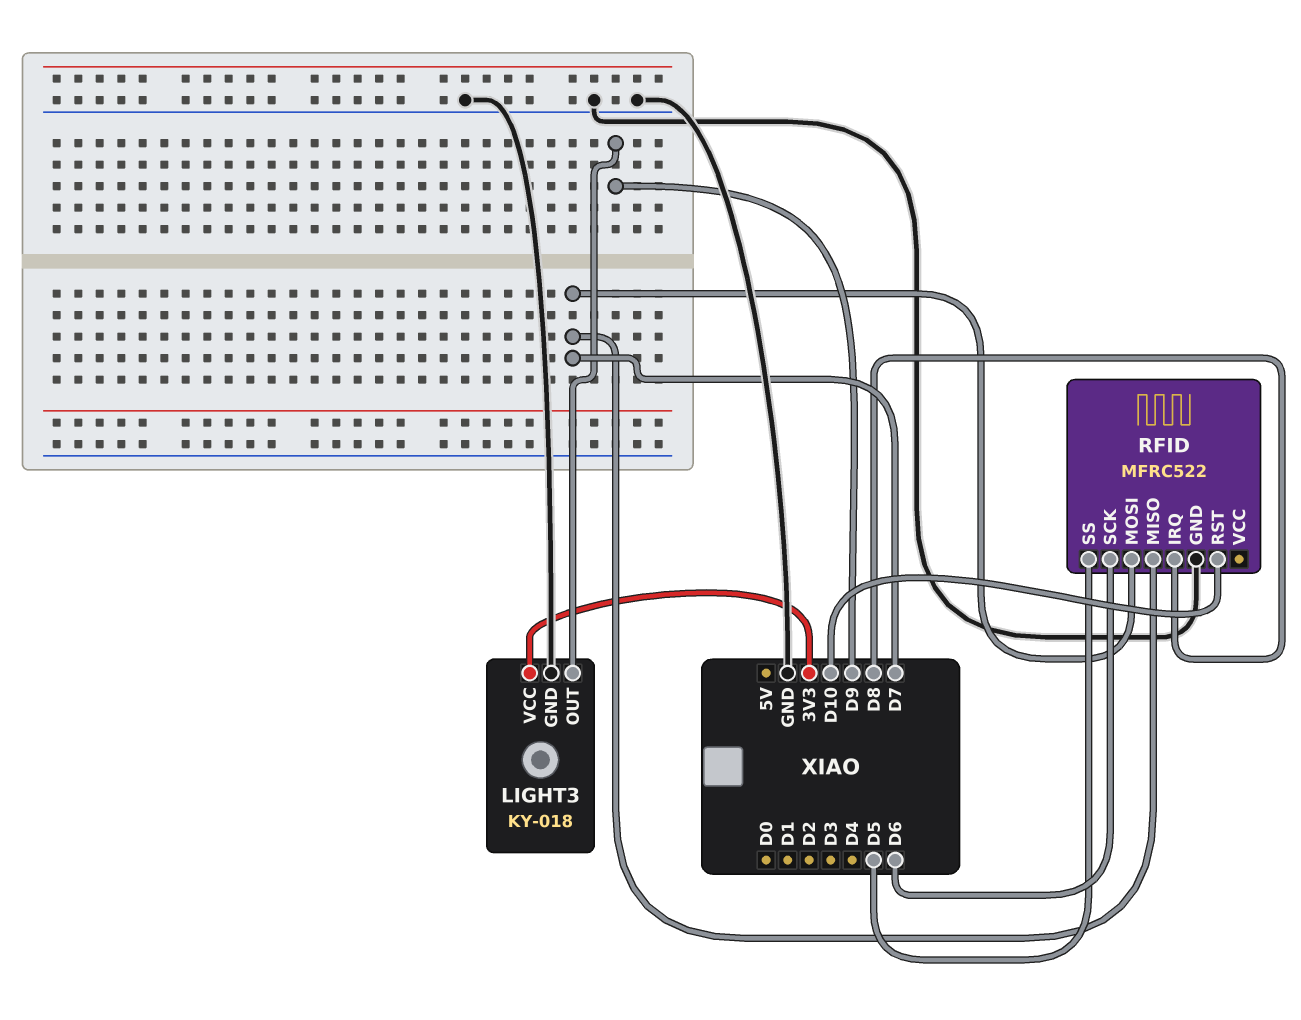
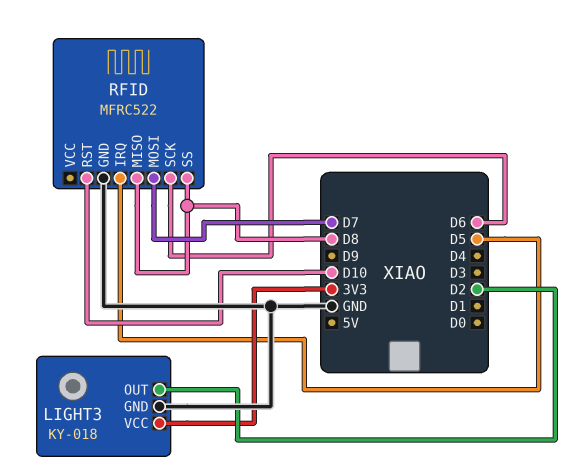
LIGHT3 pin OUT: D9 -> D2
RFID pin IRQ: D8 -> D5
RFID pin MISO: D7 -> D8
RFID pin SS: D5 -> D8

